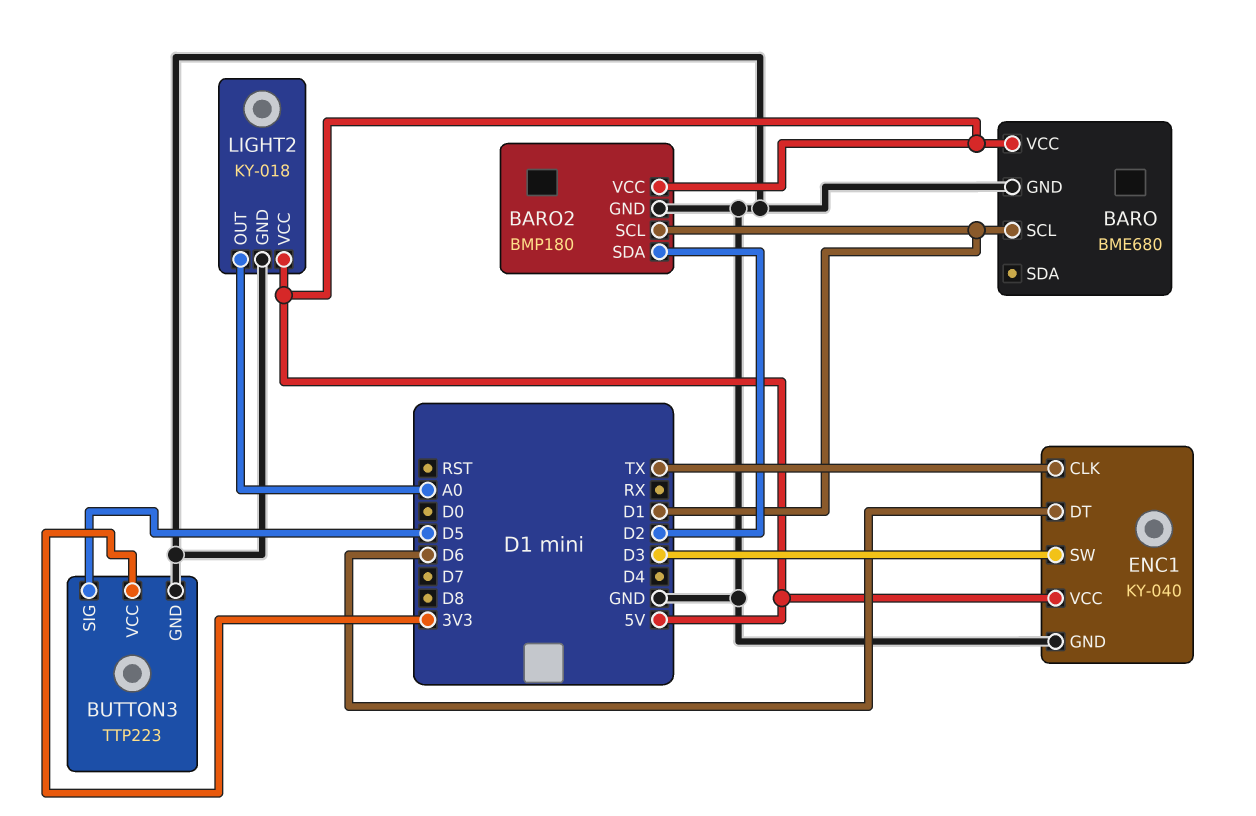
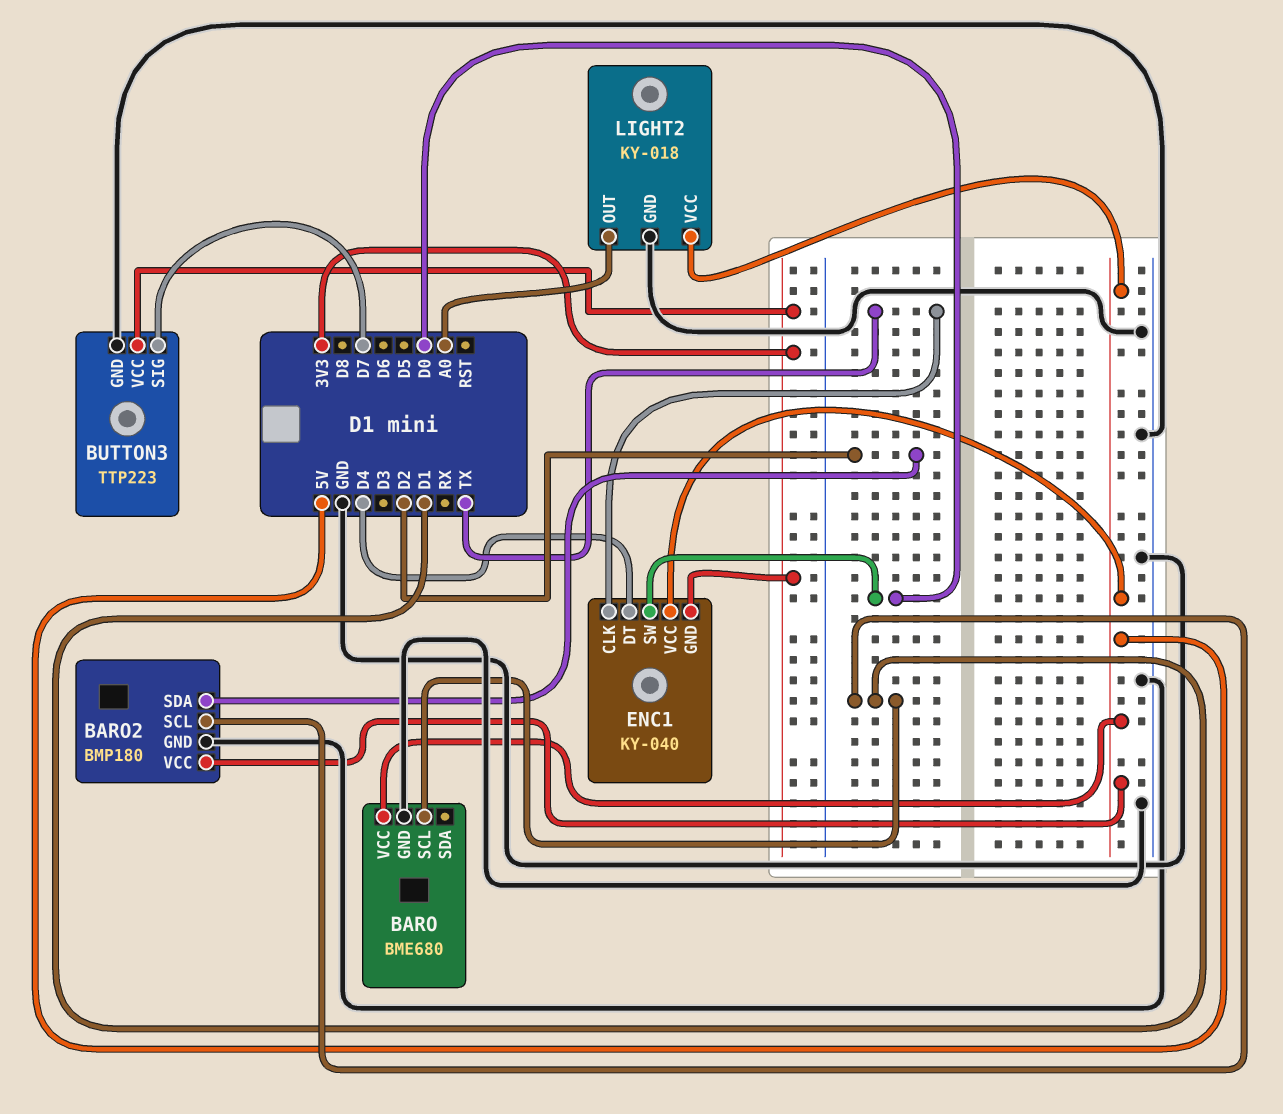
BUTTON3 pin SIG: D5 -> D7
ENC1 pin DT: D6 -> D4
ENC1 pin GND: GND -> 3V3
ENC1 pin SW: D3 -> D0

